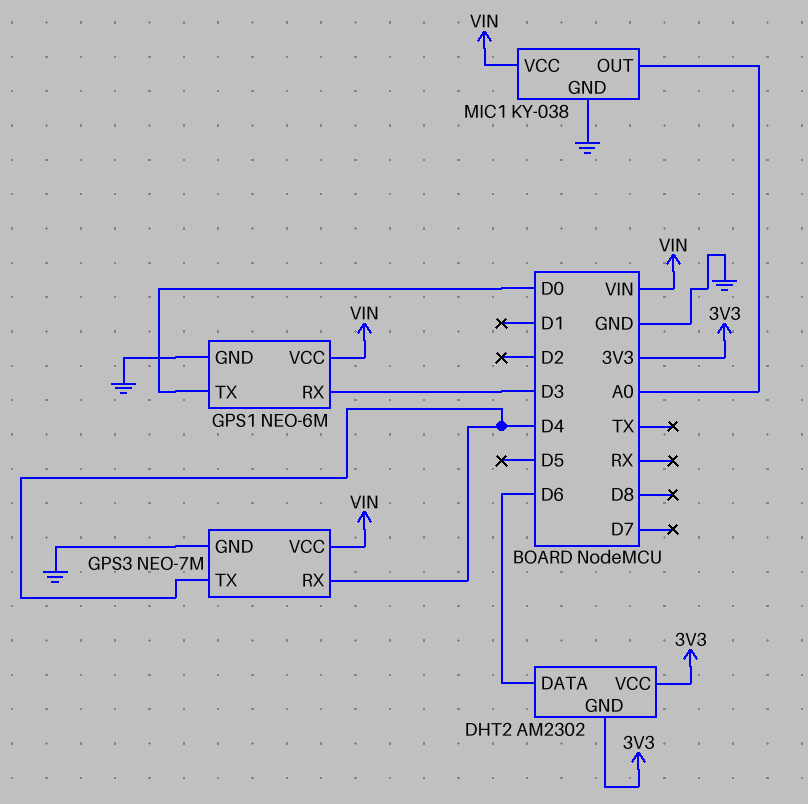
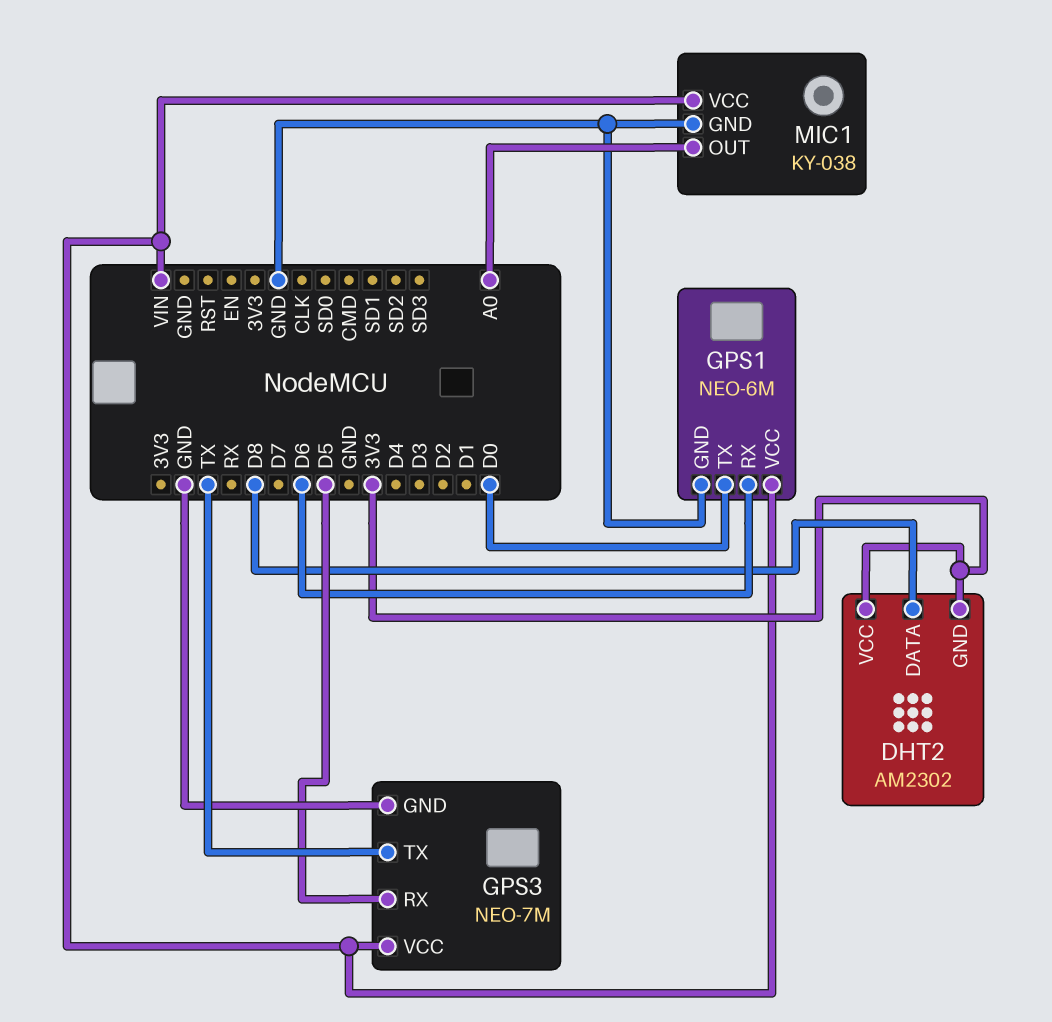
DHT2 pin DATA: D6 -> D8
GPS1 pin RX: D3 -> D6
GPS3 pin RX: D4 -> D5
GPS3 pin TX: D4 -> TX

